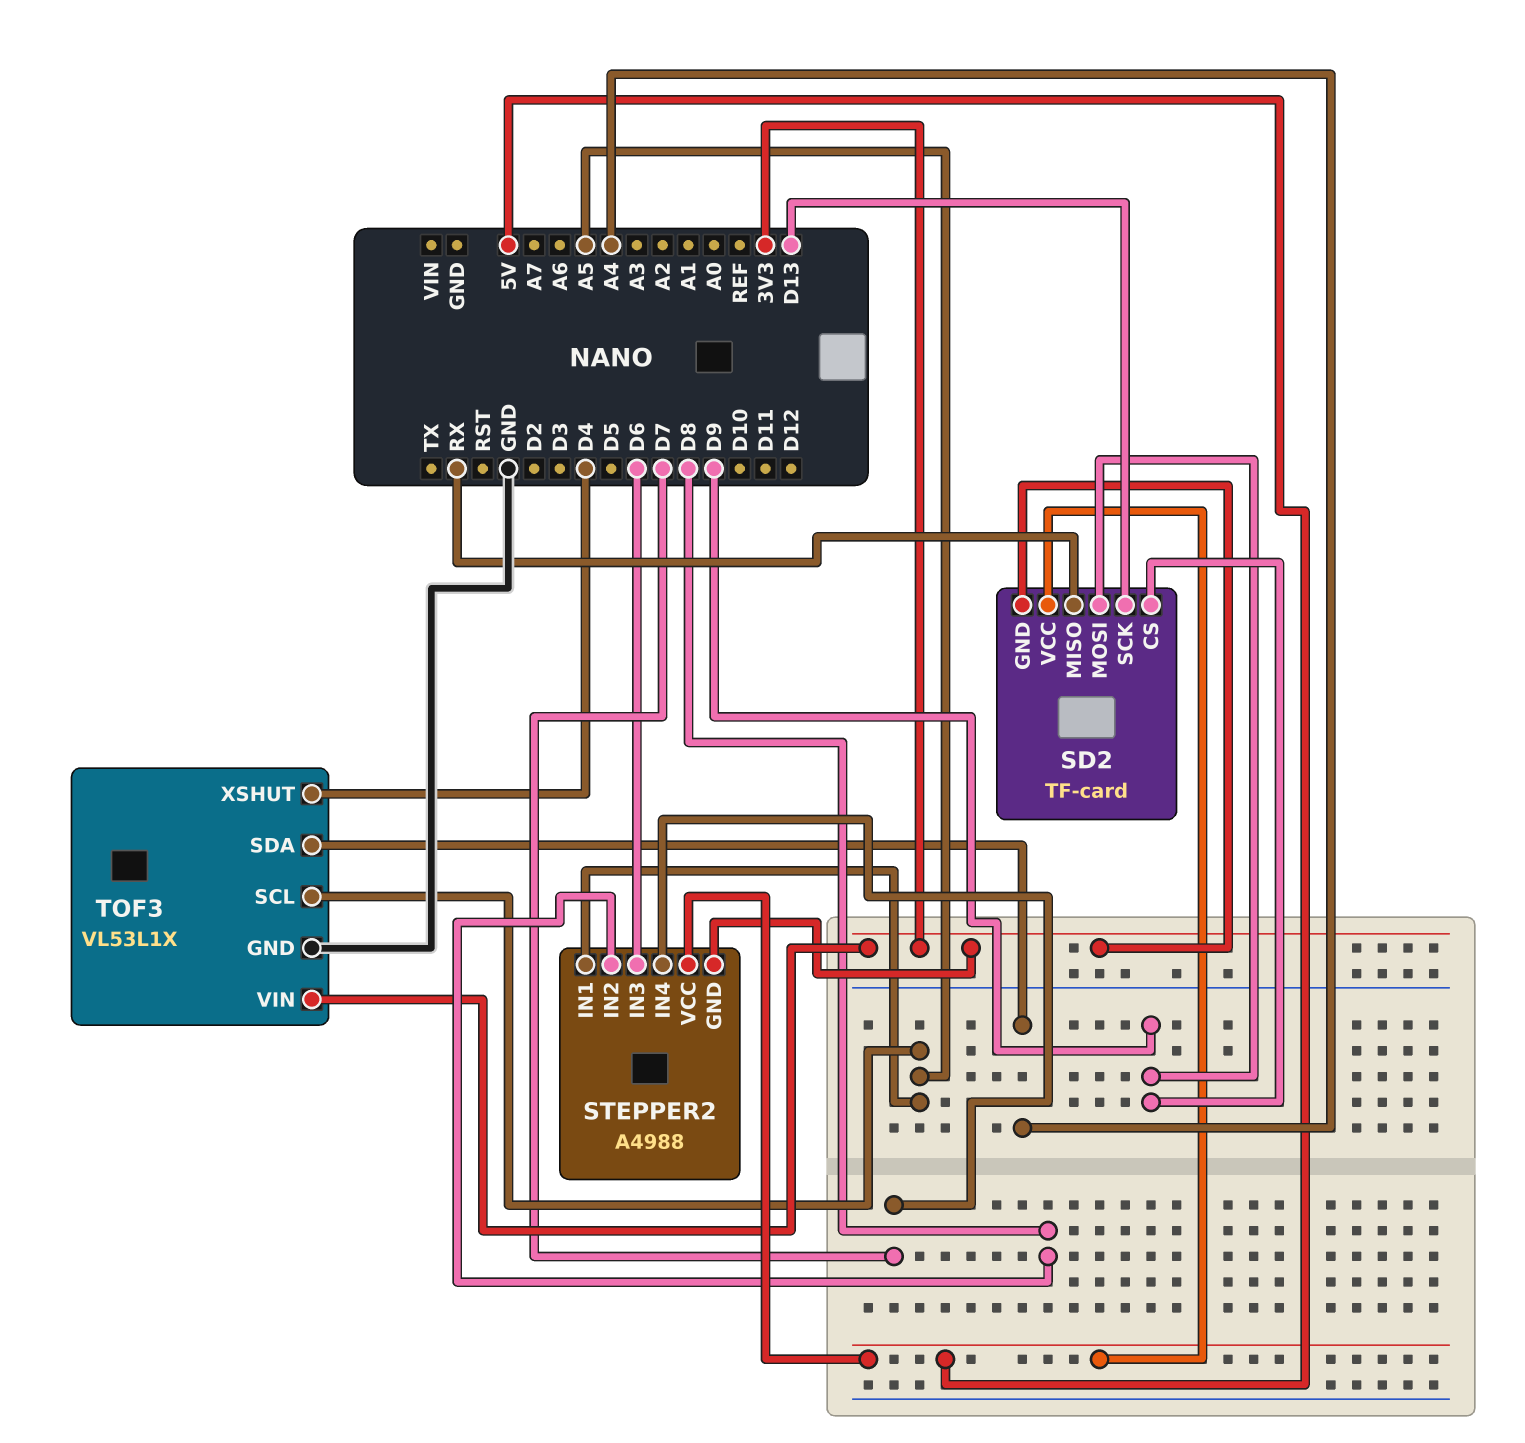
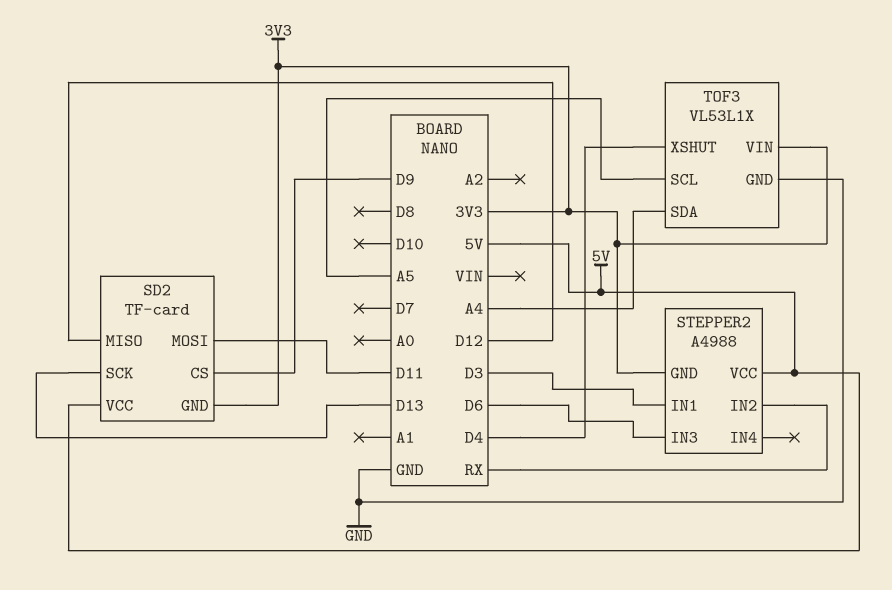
SD2 pin MISO: RX -> D12
SD2 pin MOSI: D9 -> D11
STEPPER2 pin IN1: A5 -> D3
STEPPER2 pin IN2: D8 -> RX
STEPPER2 pin IN4: D7 -> none

